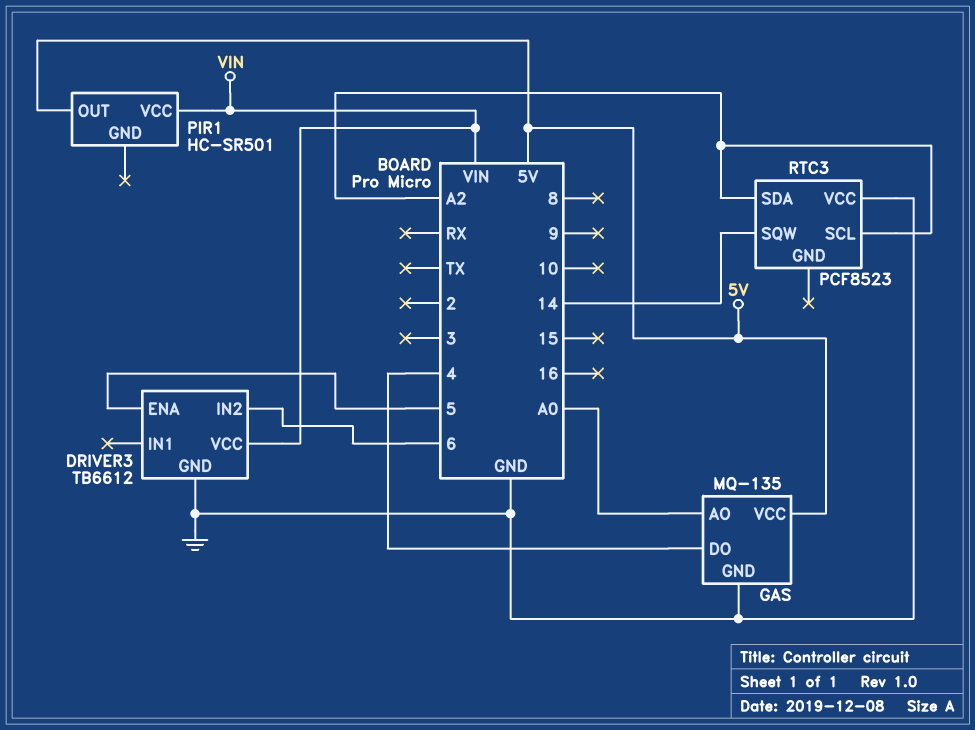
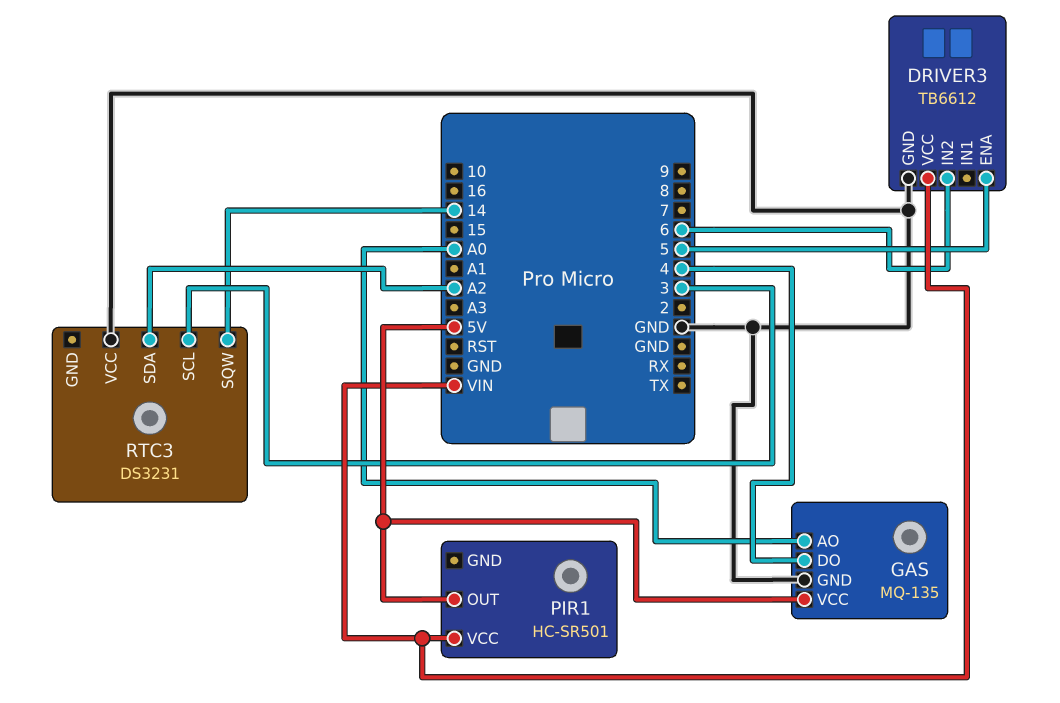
RTC3: PCF8523 -> DS3231
RTC3 pin SCL: A2 -> 3

